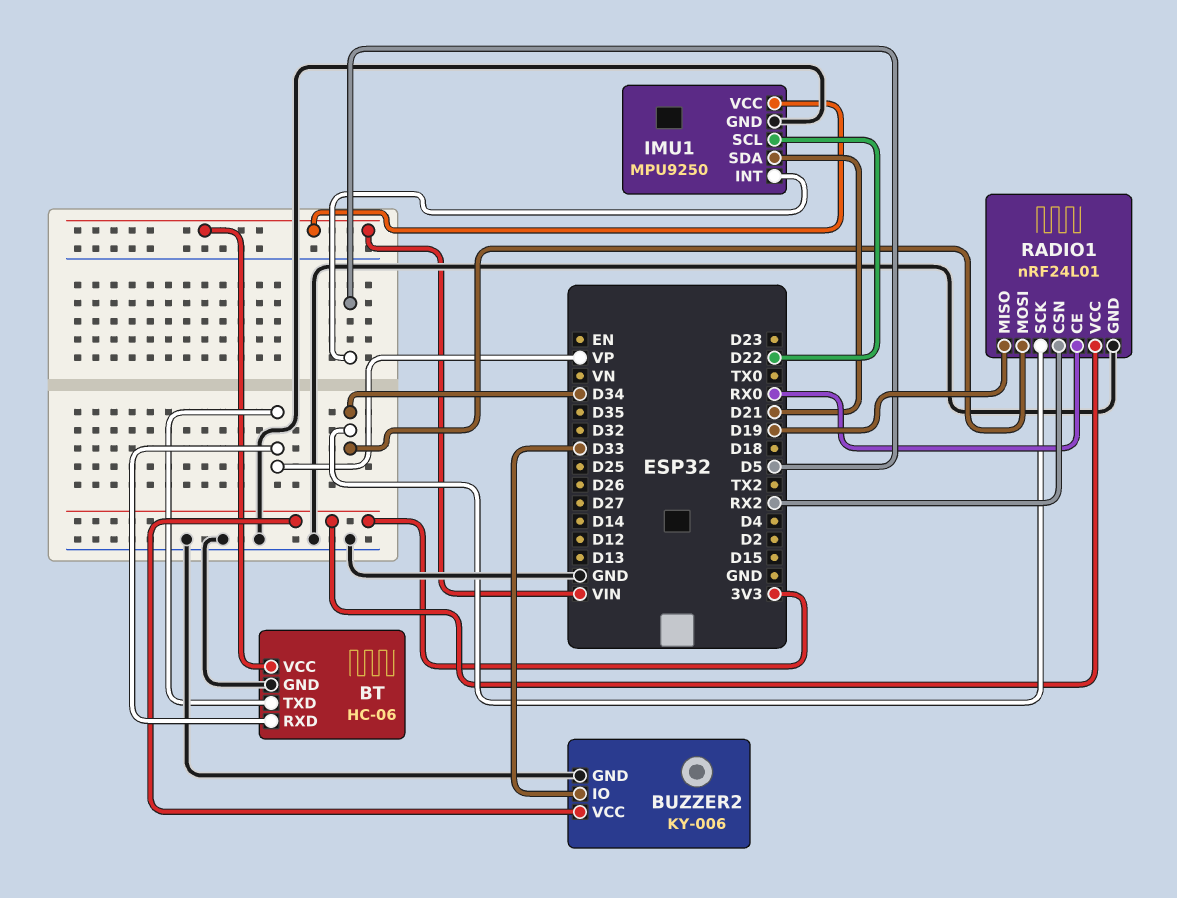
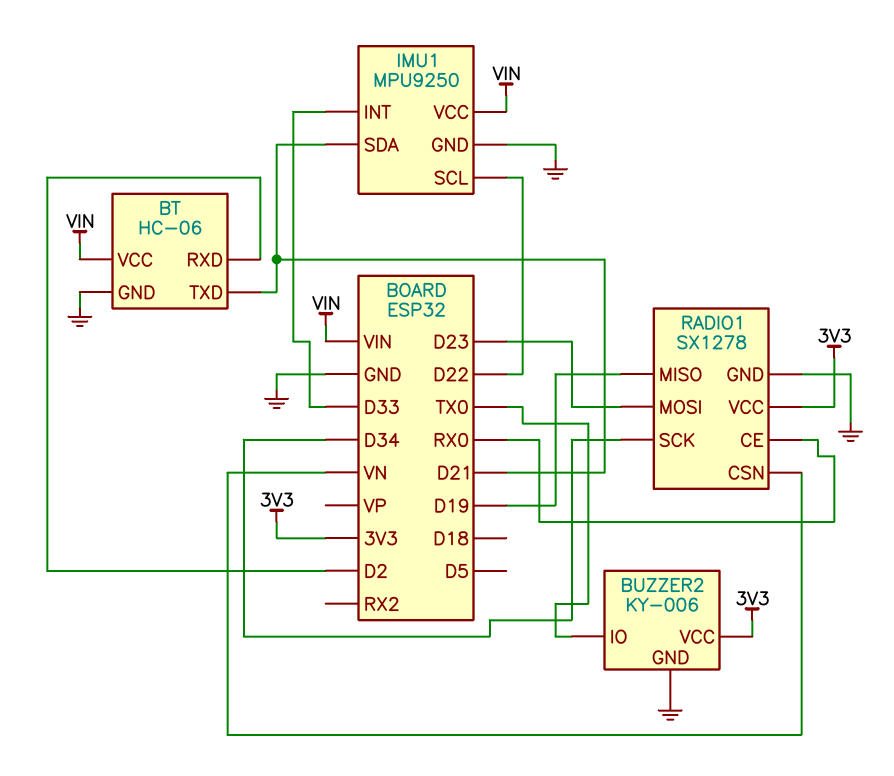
BT pin RXD: VP -> D2
BT pin TXD: VP -> D21
BUZZER2 pin IO: D33 -> TX0
IMU1 pin INT: D5 -> D33
RADIO1: nRF24L01 -> SX1278
RADIO1 pin CSN: RX2 -> VN
RADIO1 pin MOSI: D34 -> D23

